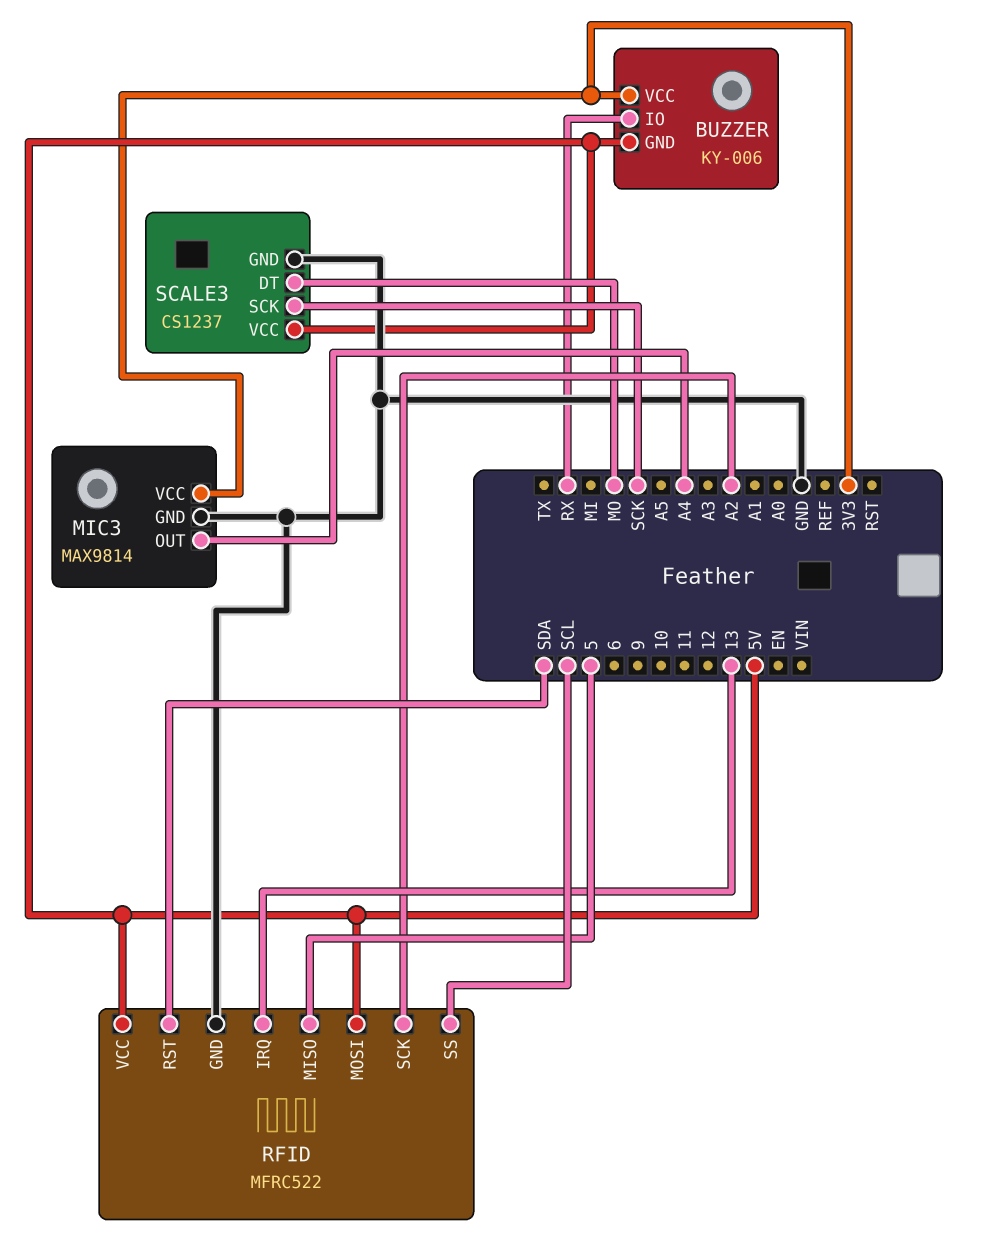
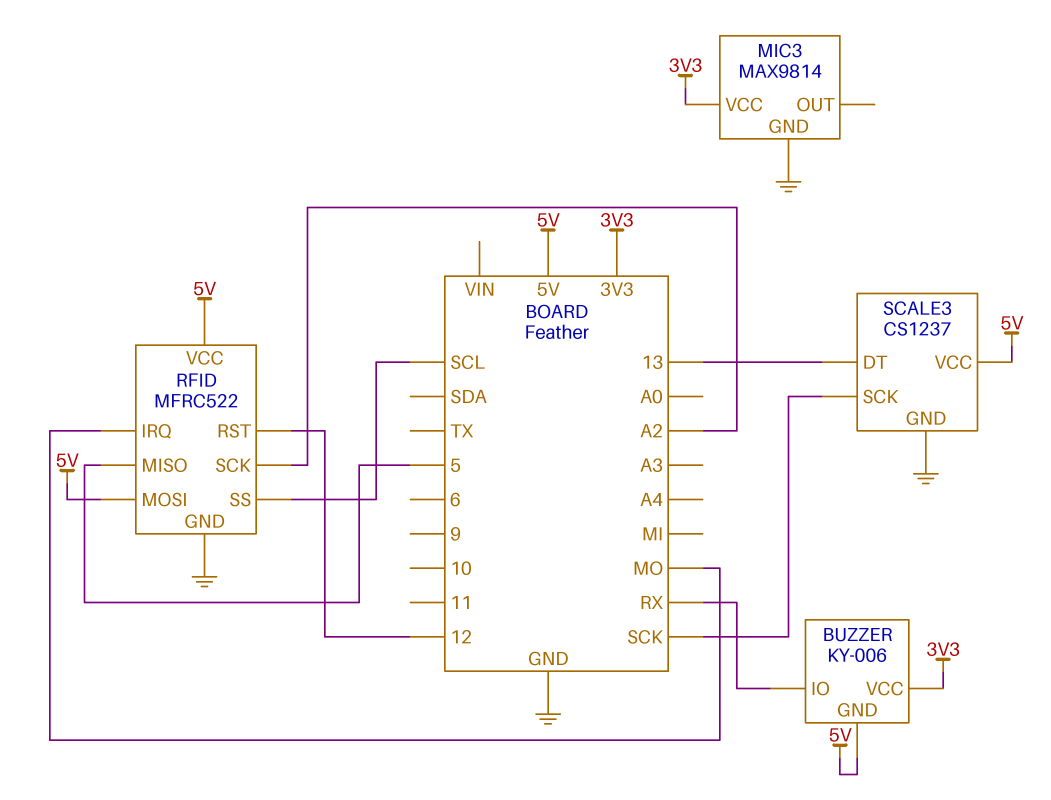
MIC3 pin OUT: A4 -> none
RFID pin IRQ: 13 -> MO
RFID pin RST: SDA -> 12
SCALE3 pin DT: MO -> 13

